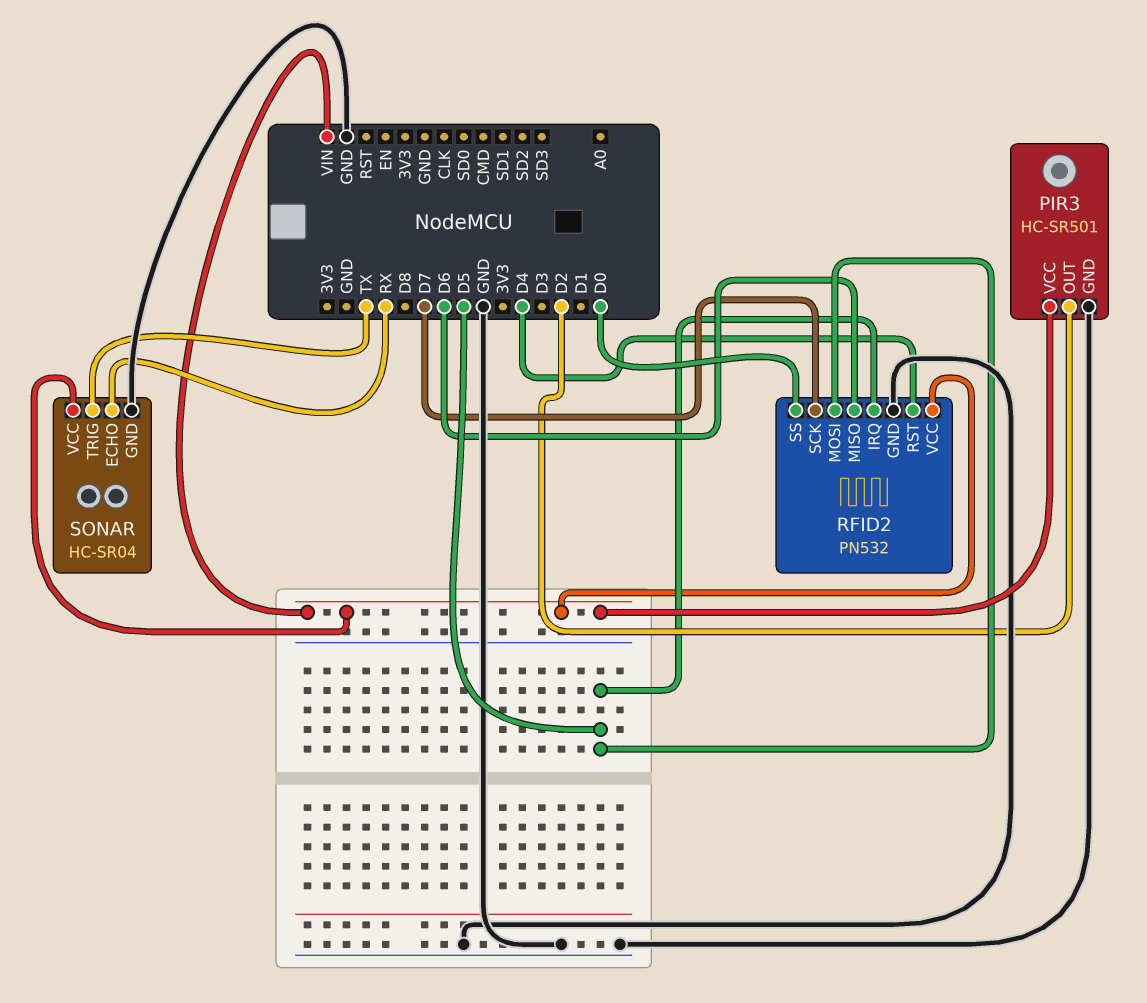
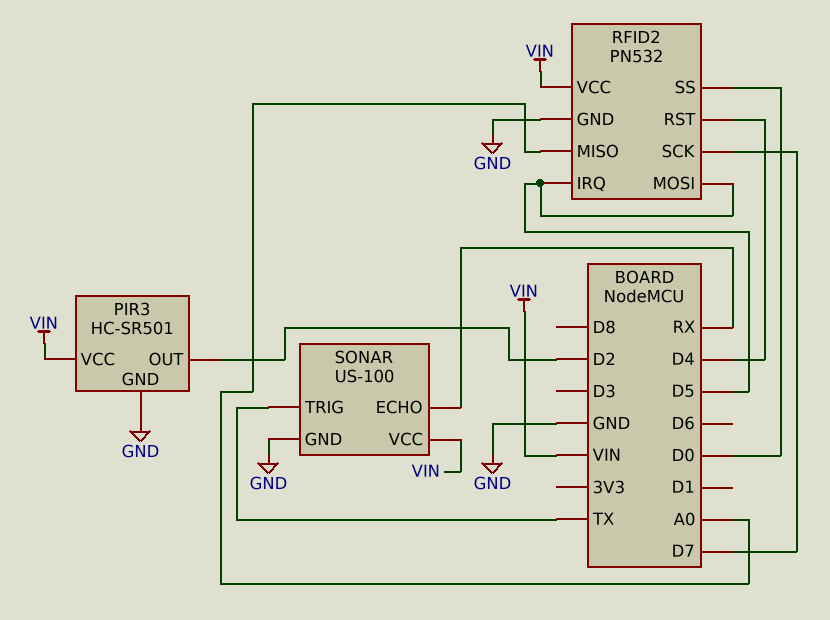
RFID2 pin MISO: D6 -> A0
SONAR: HC-SR04 -> US-100

